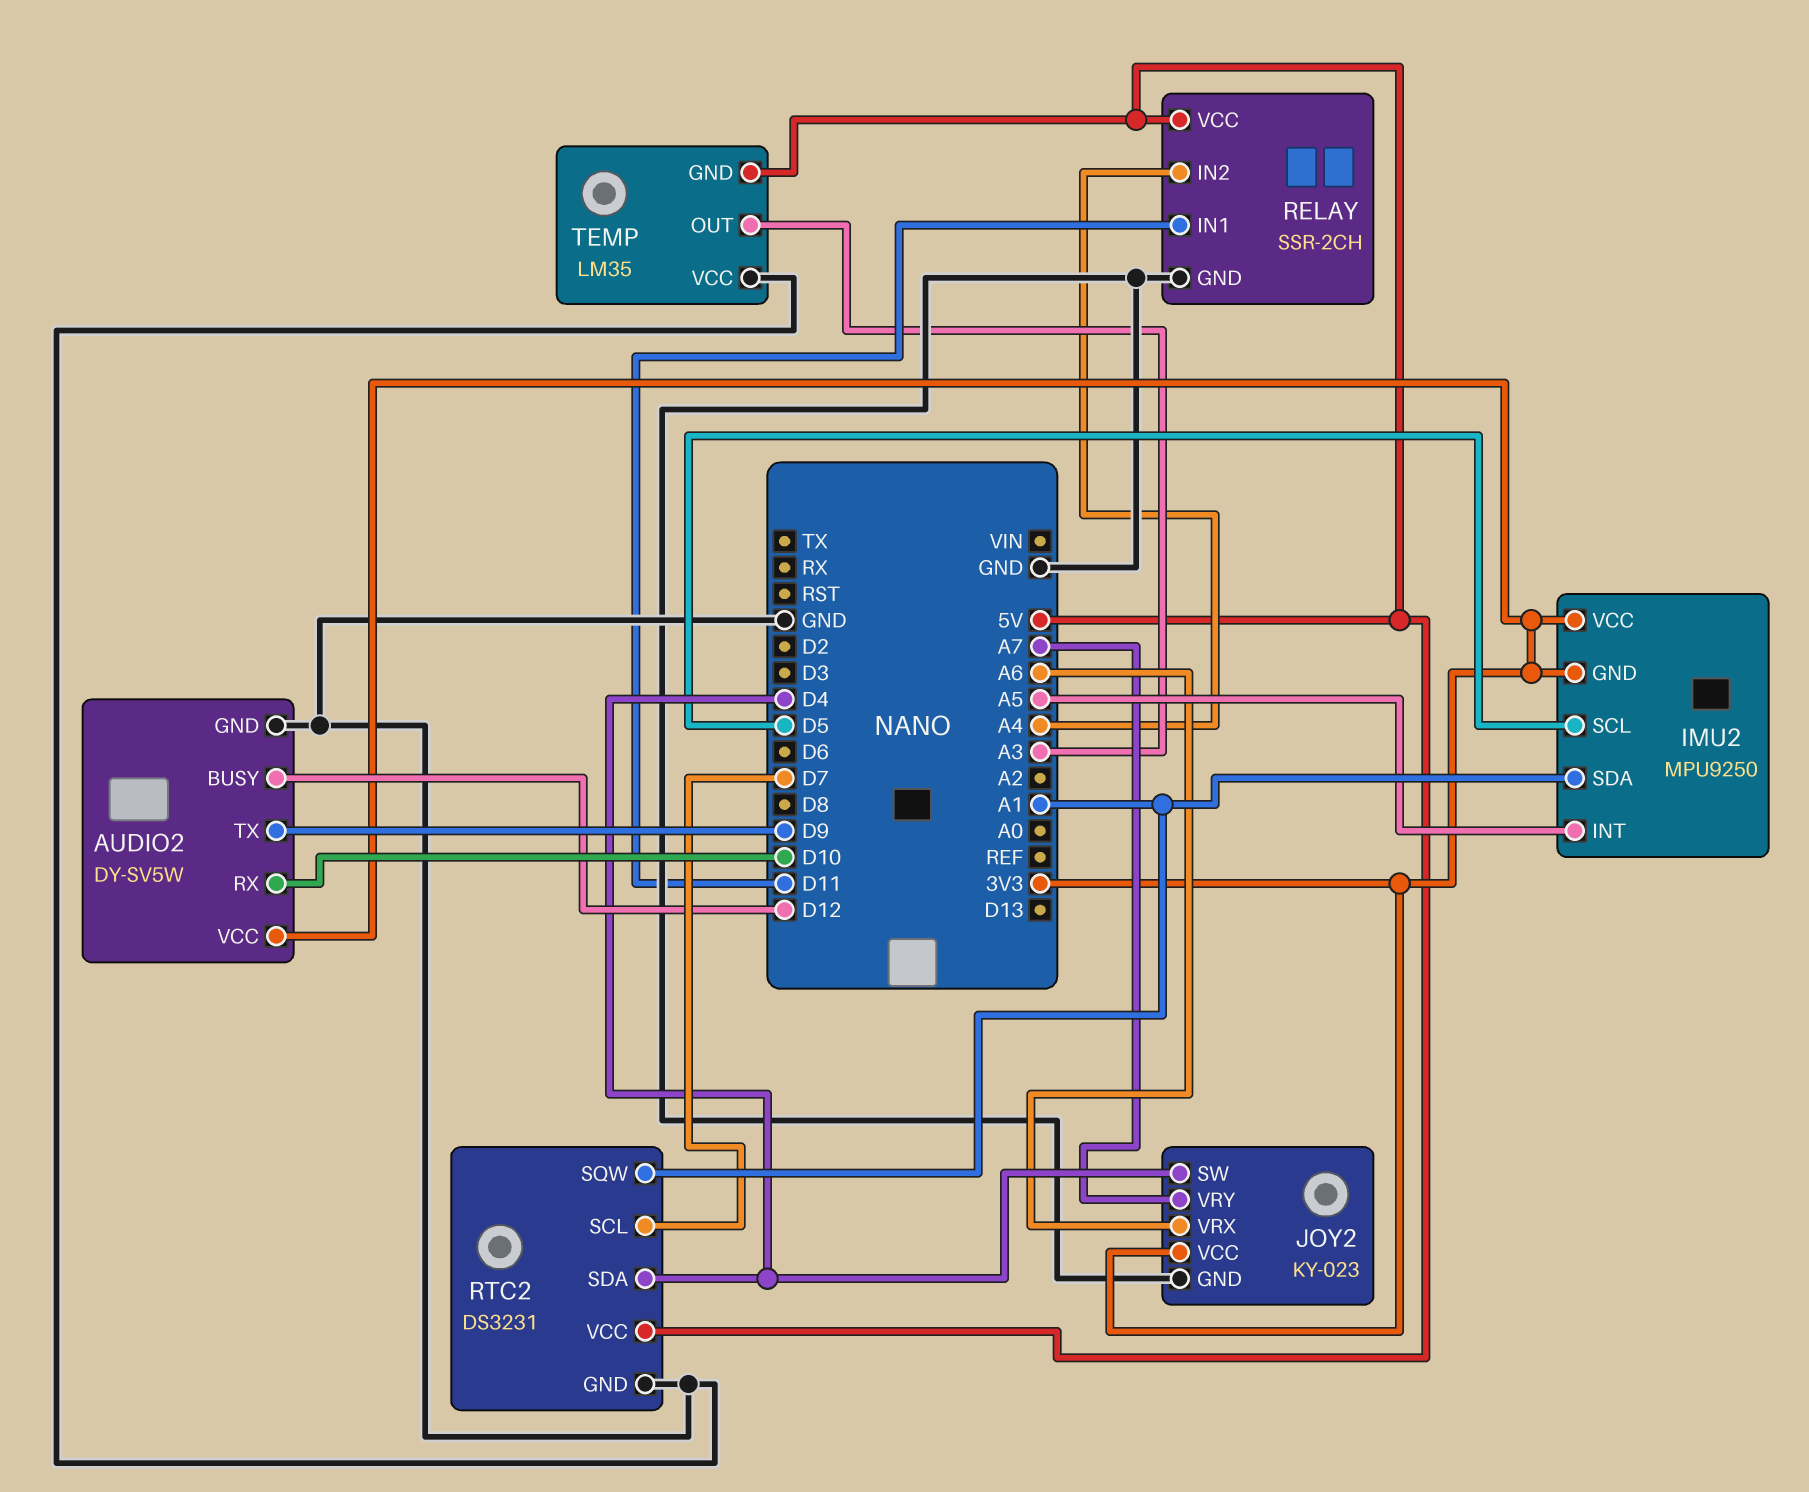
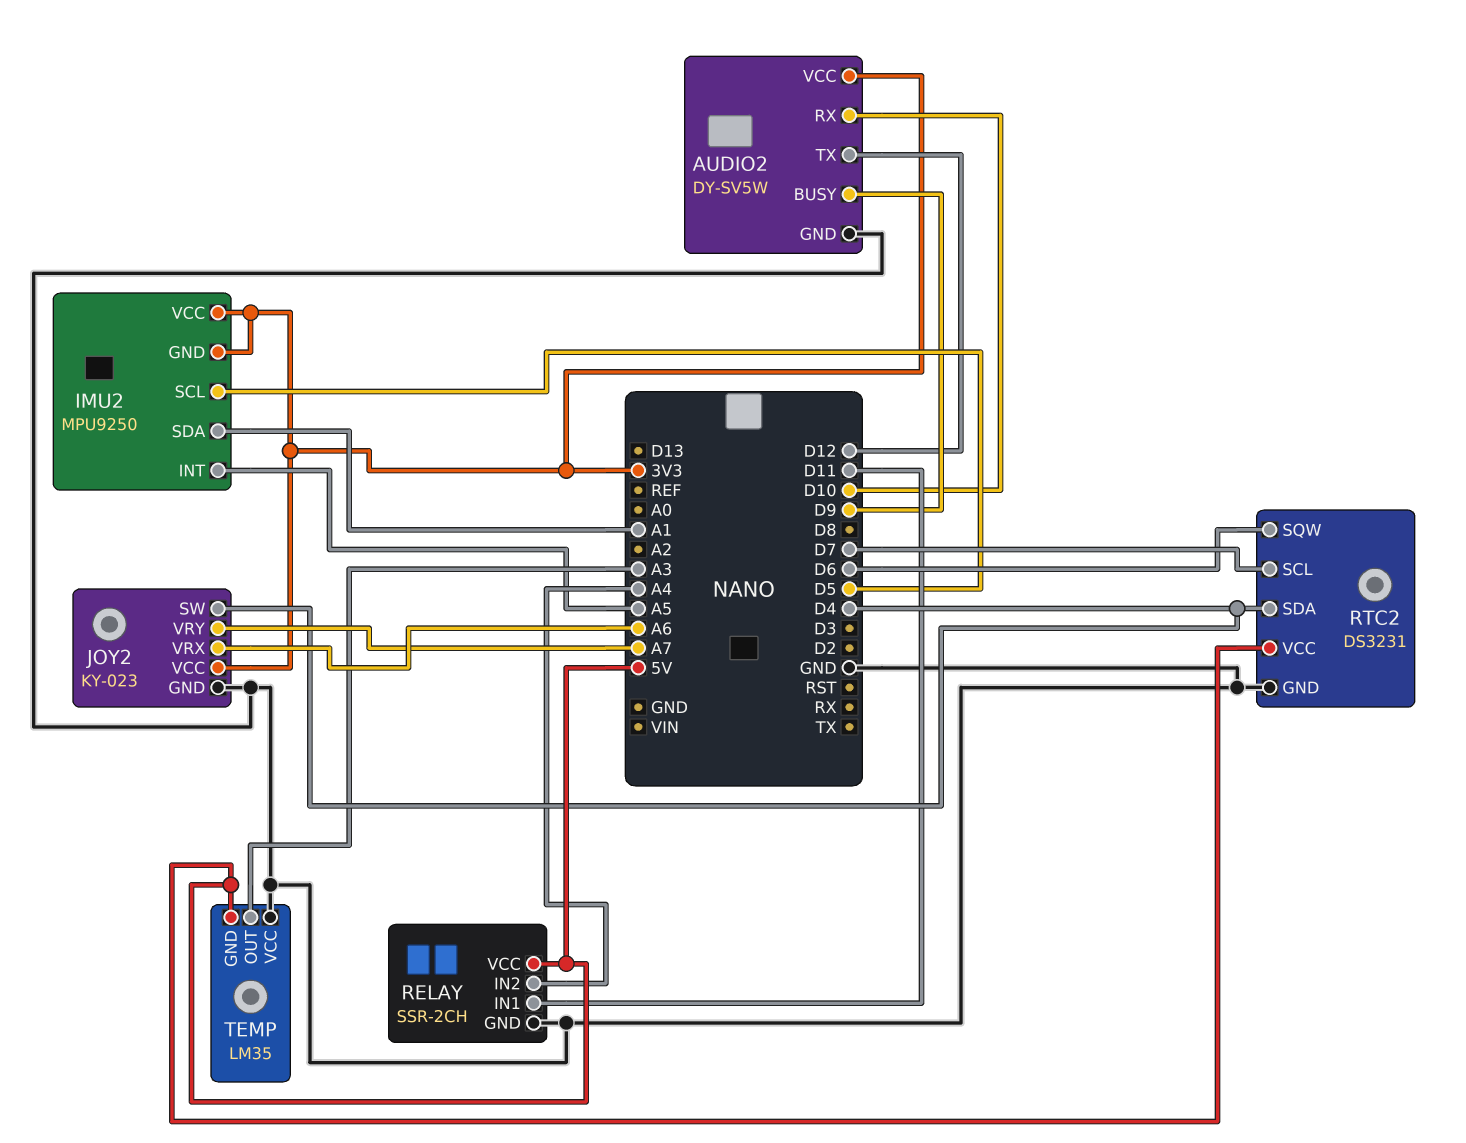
AUDIO2 pin BUSY: D12 -> D9
AUDIO2 pin TX: D9 -> D12
RTC2 pin SQW: A1 -> D6

